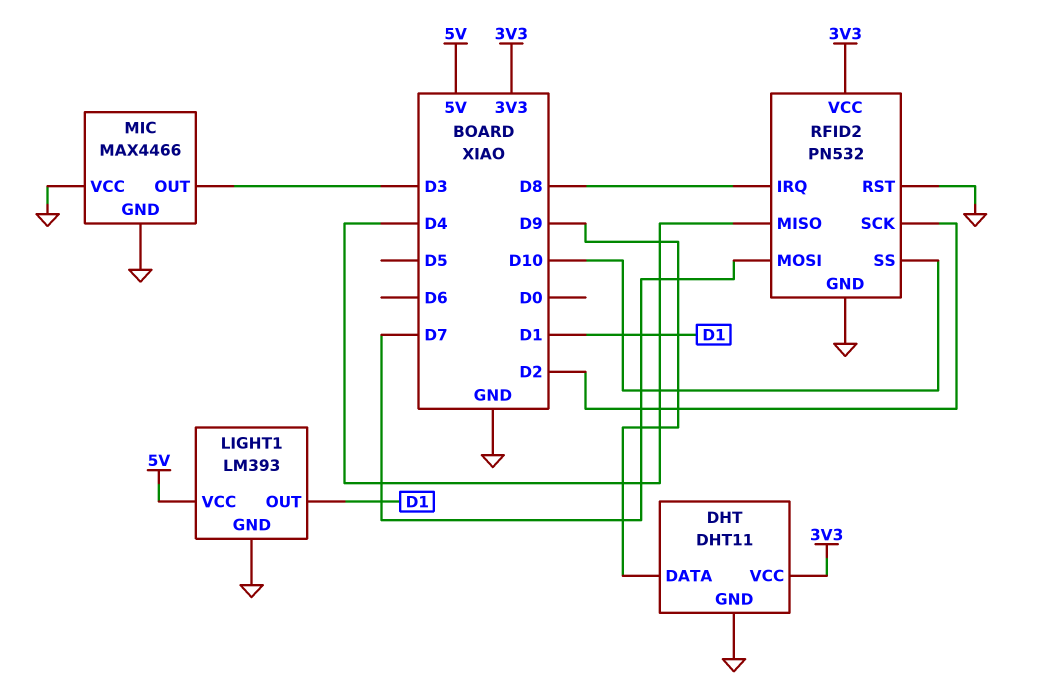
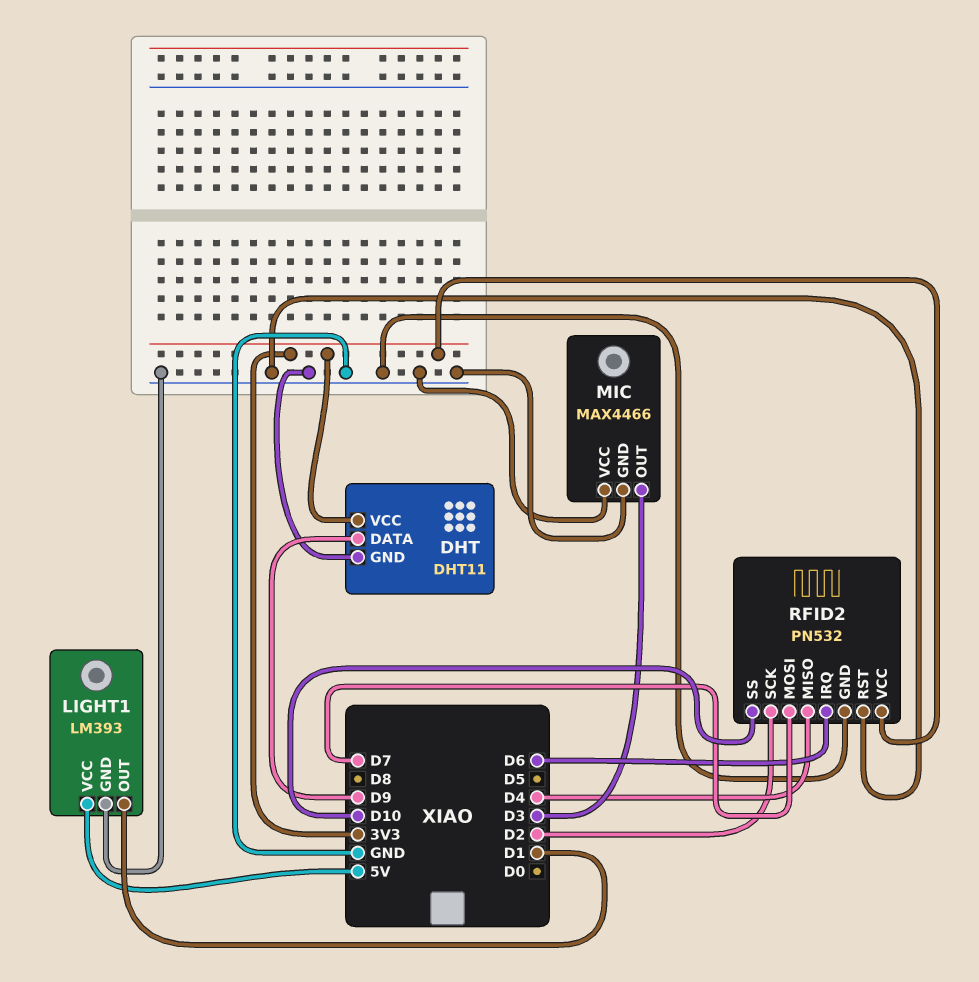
RFID2 pin IRQ: D8 -> D6

